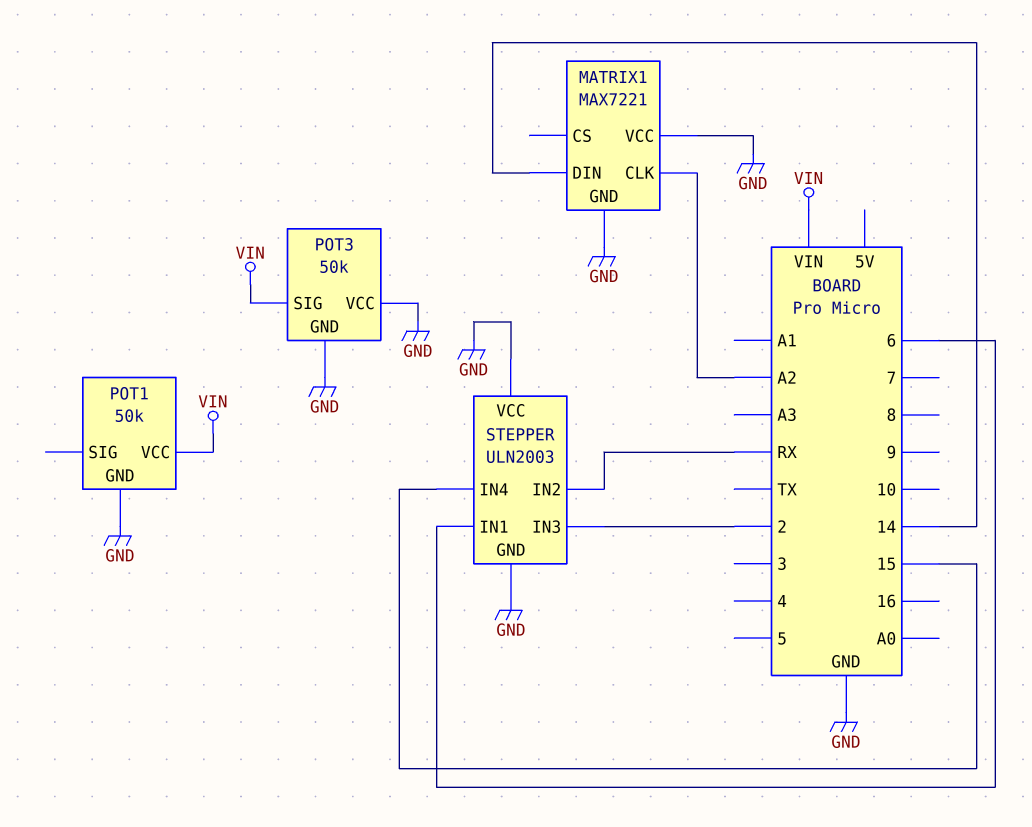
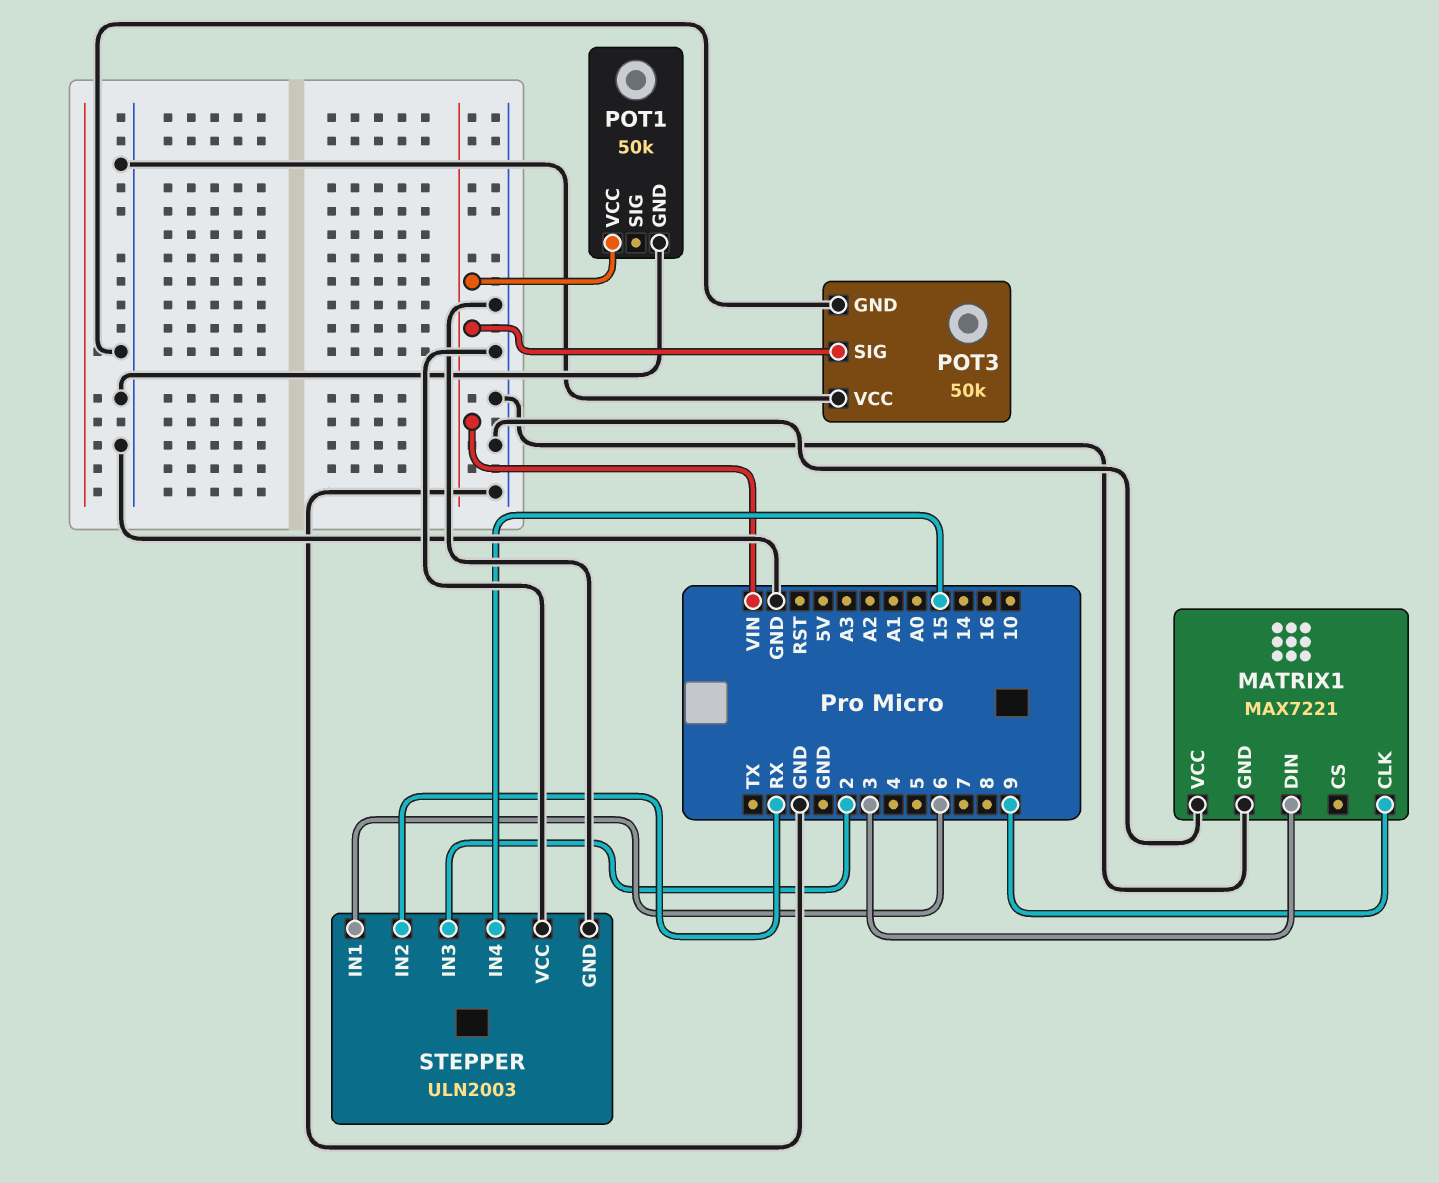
MATRIX1 pin CLK: A2 -> 9
MATRIX1 pin DIN: 14 -> 3

